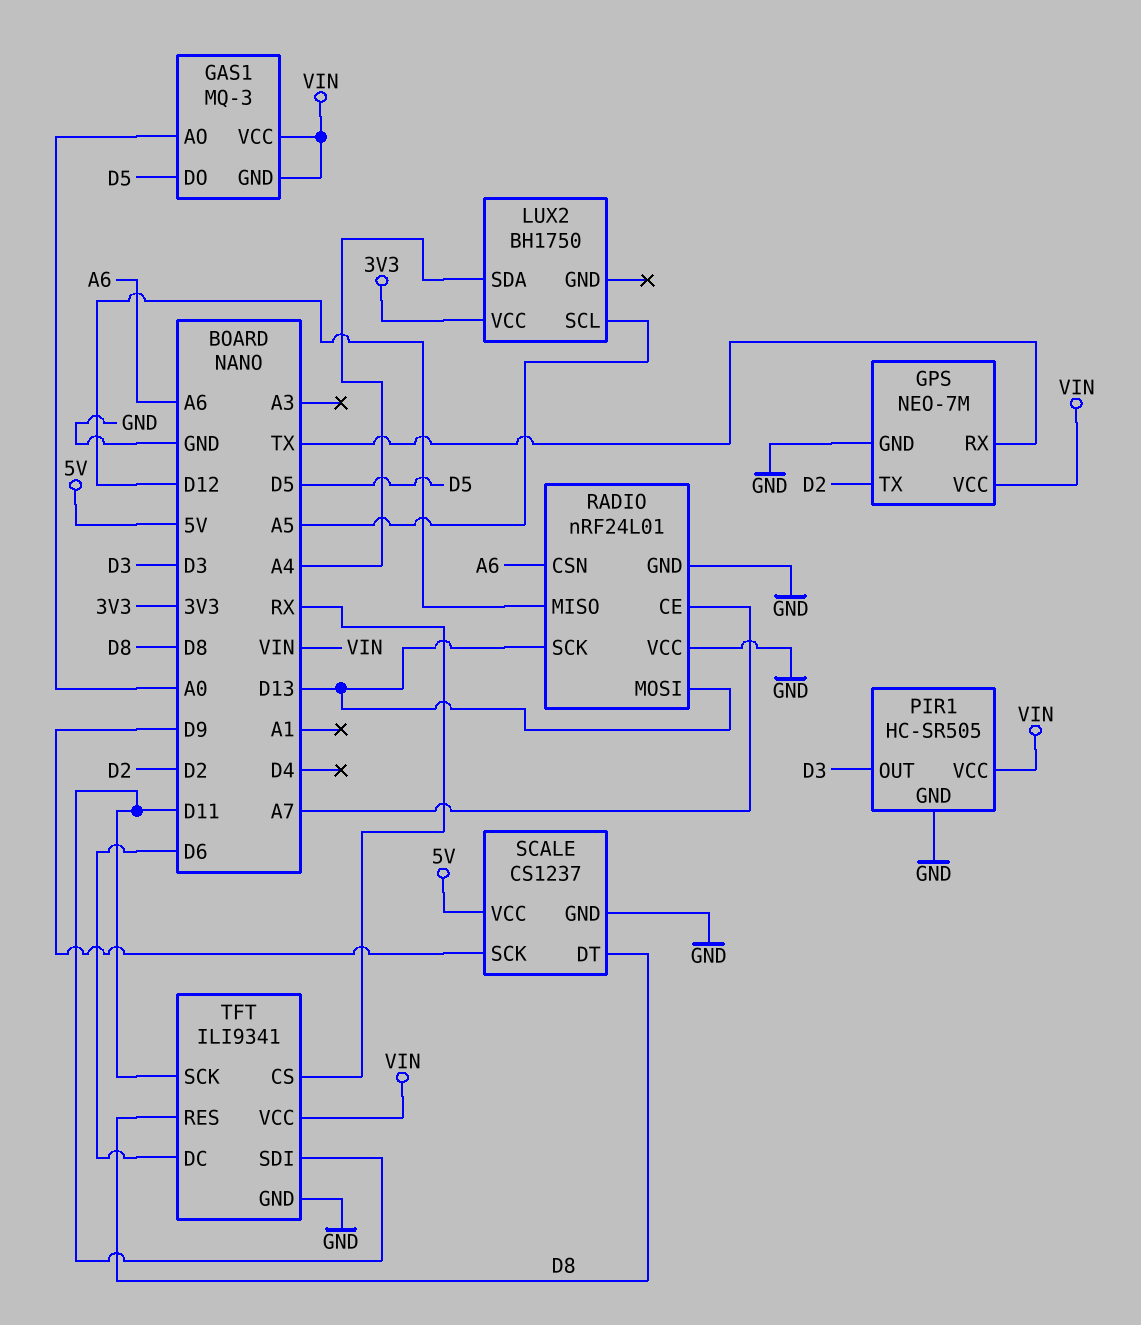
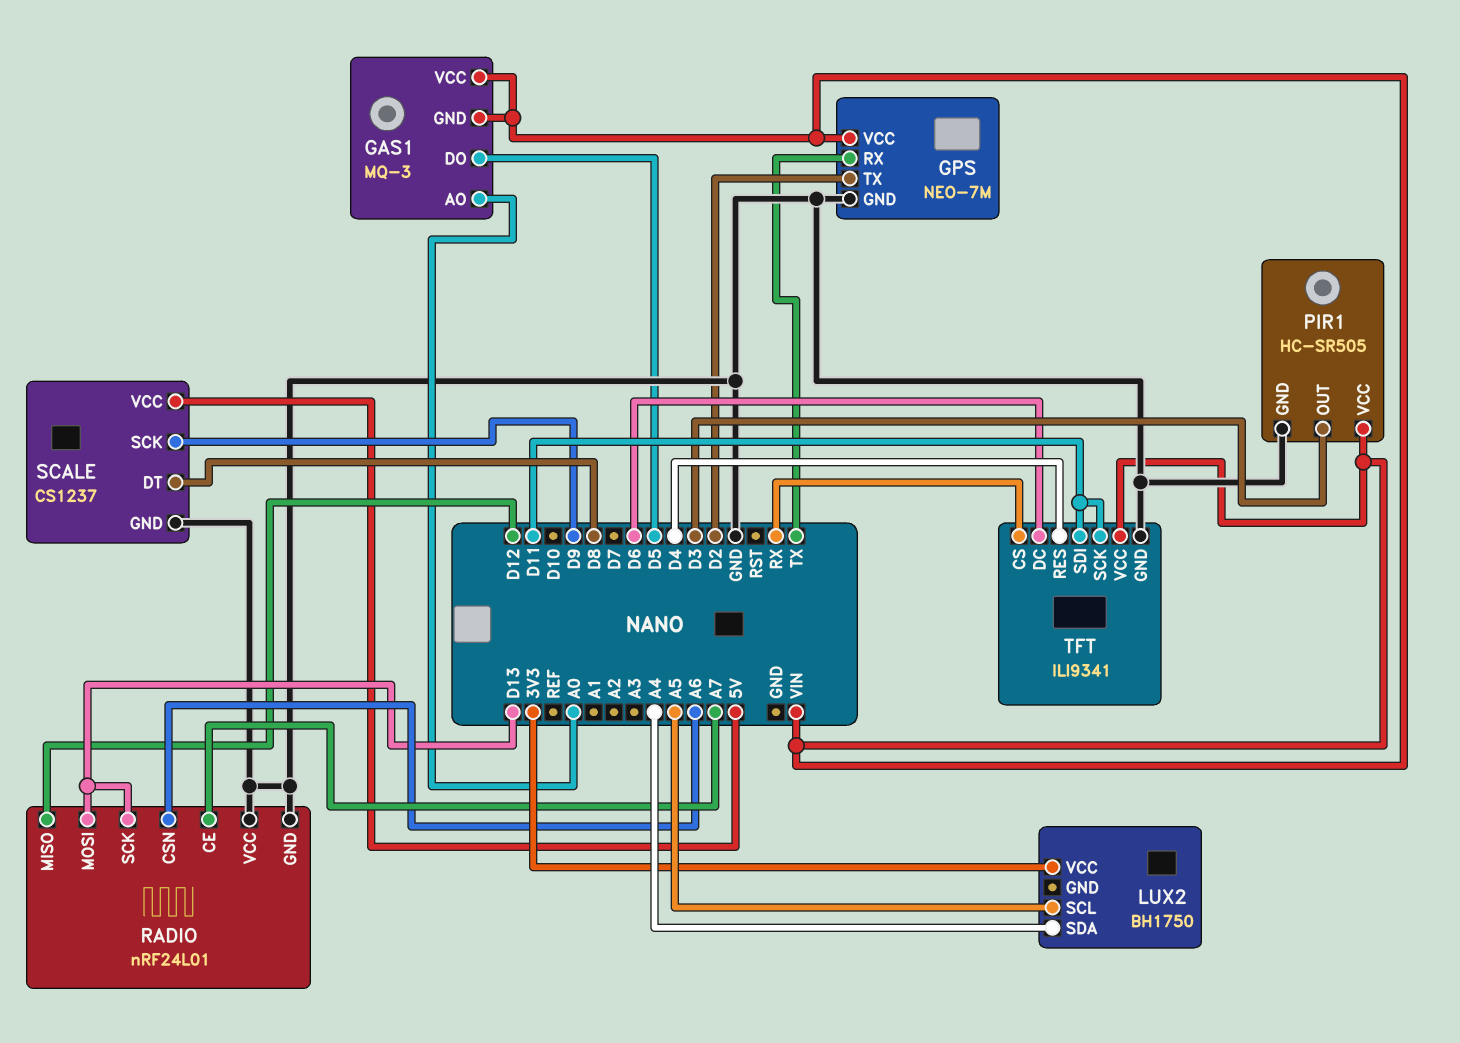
TFT pin RES: D8 -> D4

